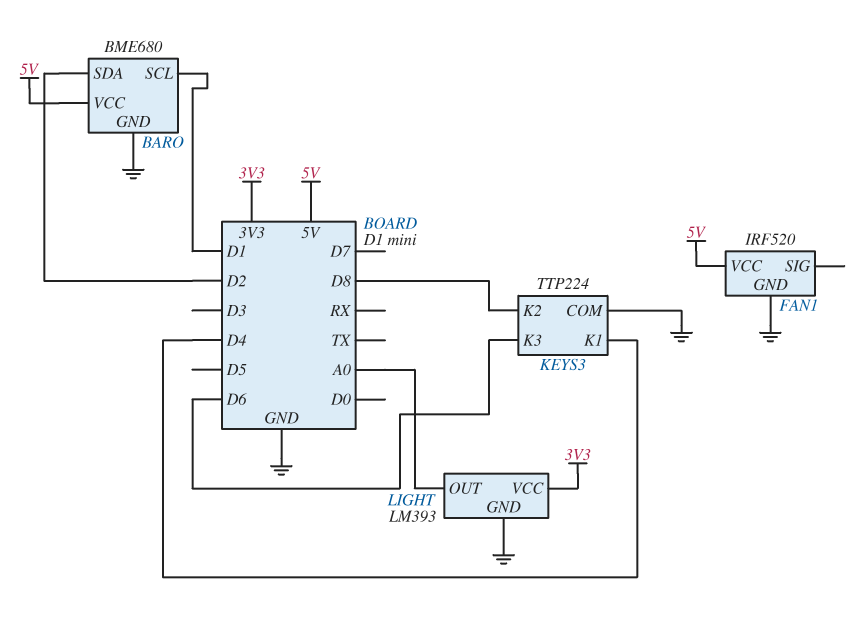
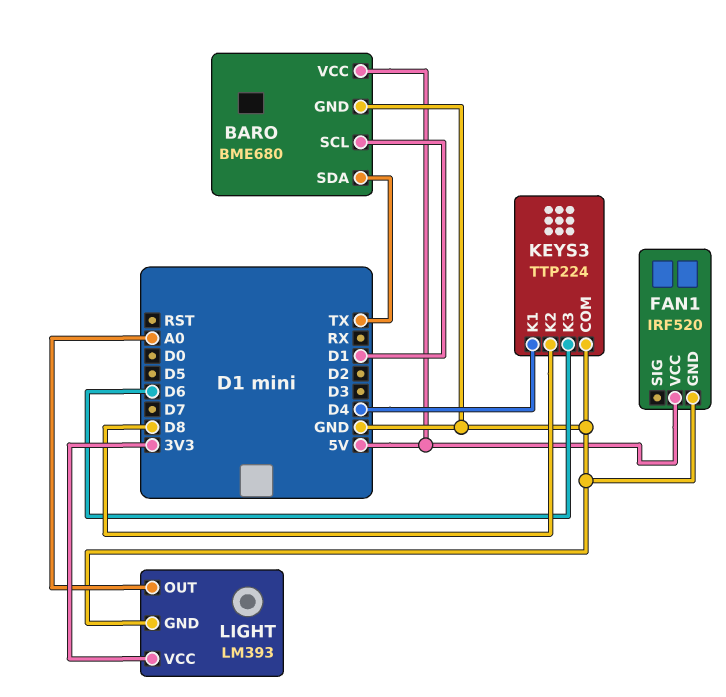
BARO pin SDA: D2 -> TX

